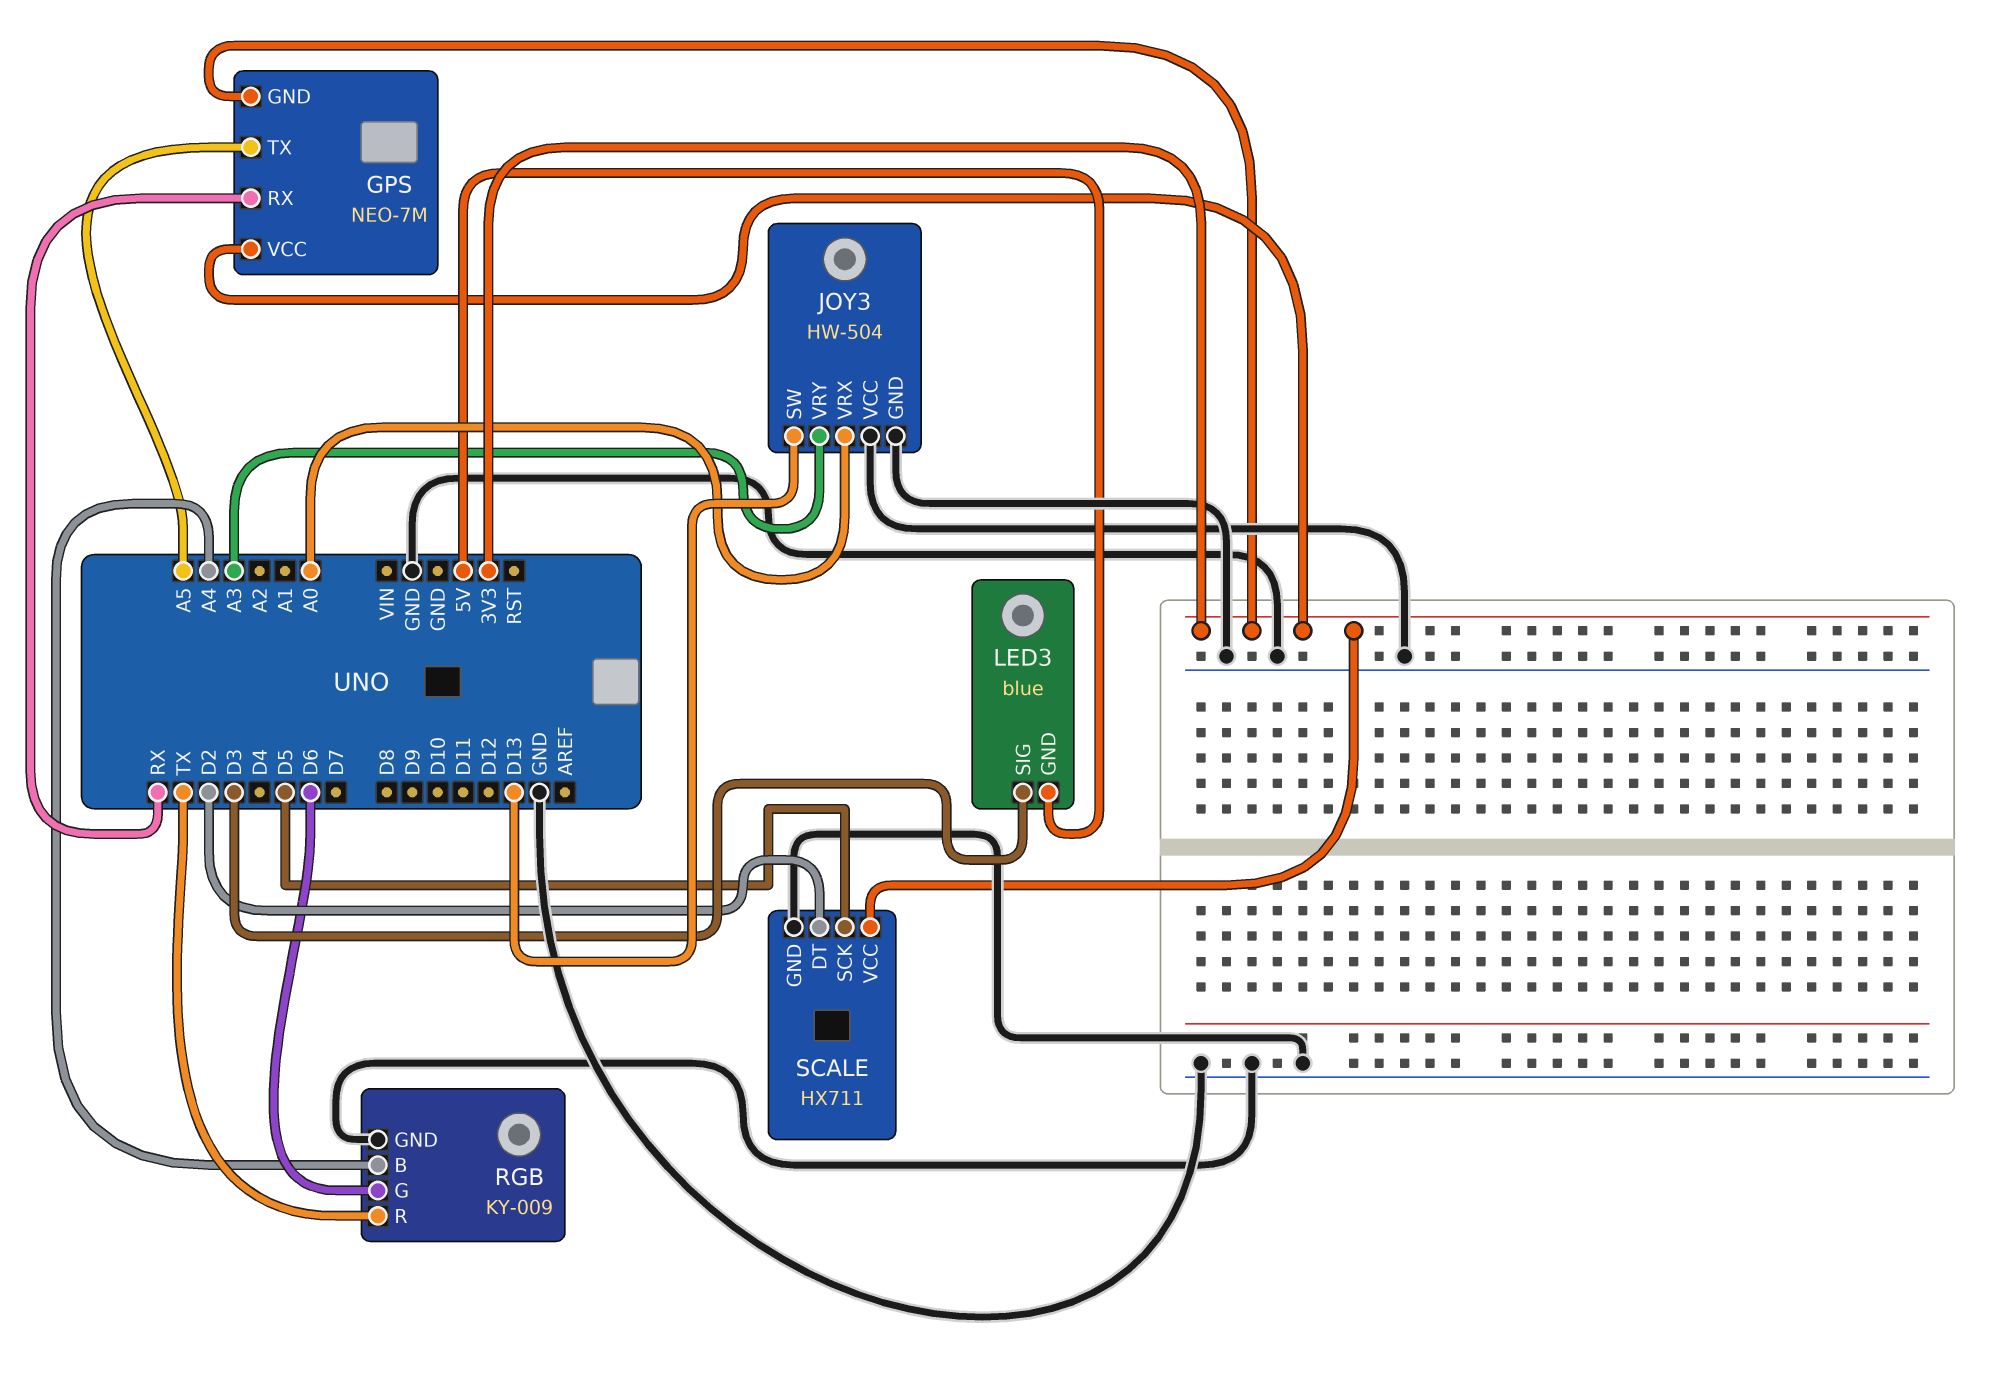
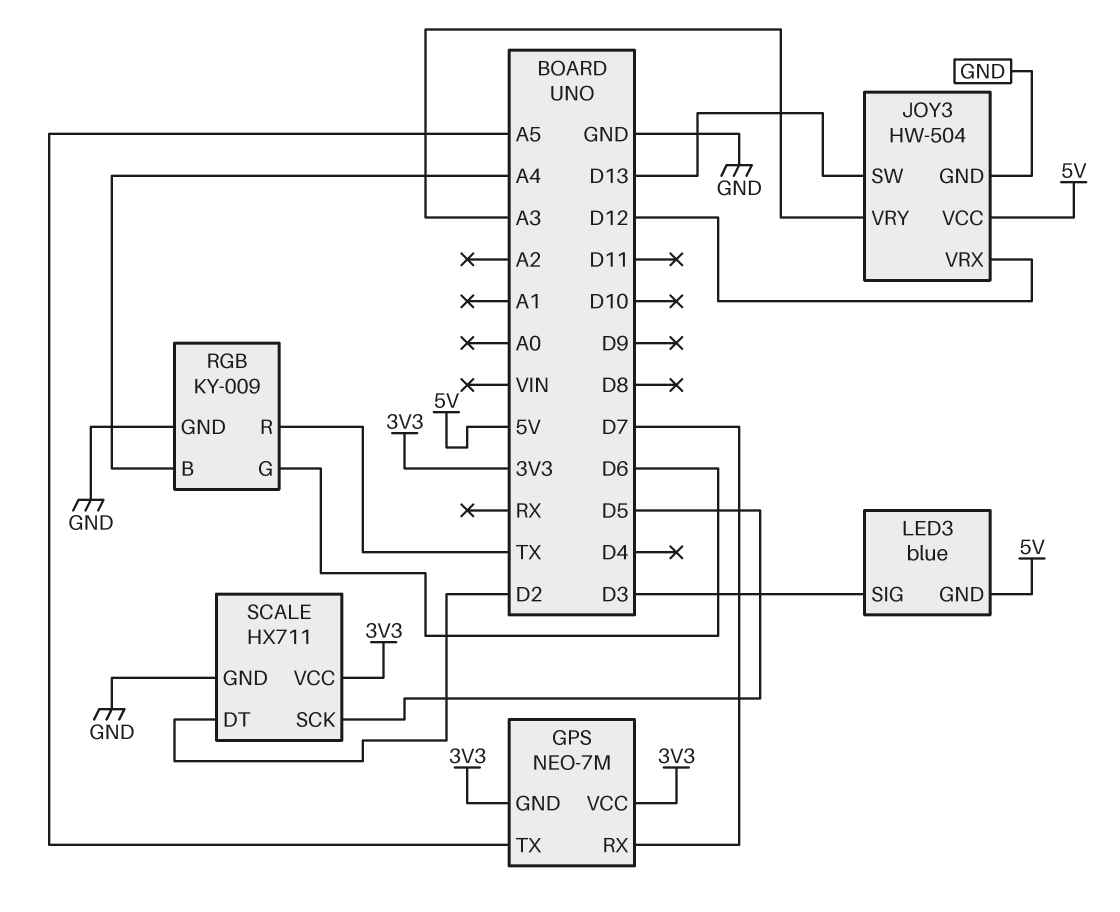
GPS pin RX: RX -> D7
JOY3 pin VCC: GND -> 5V
JOY3 pin VRX: A0 -> D12

